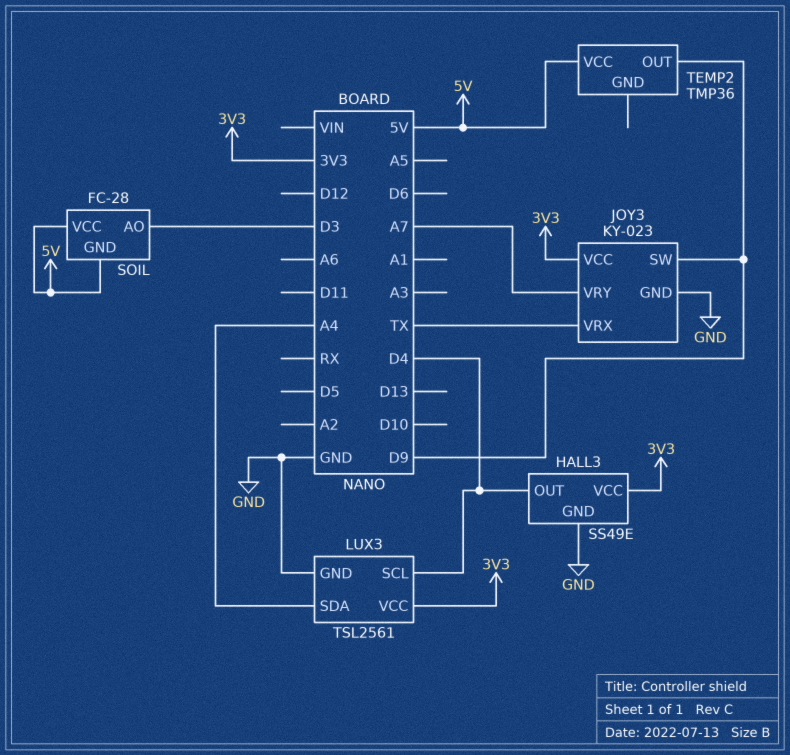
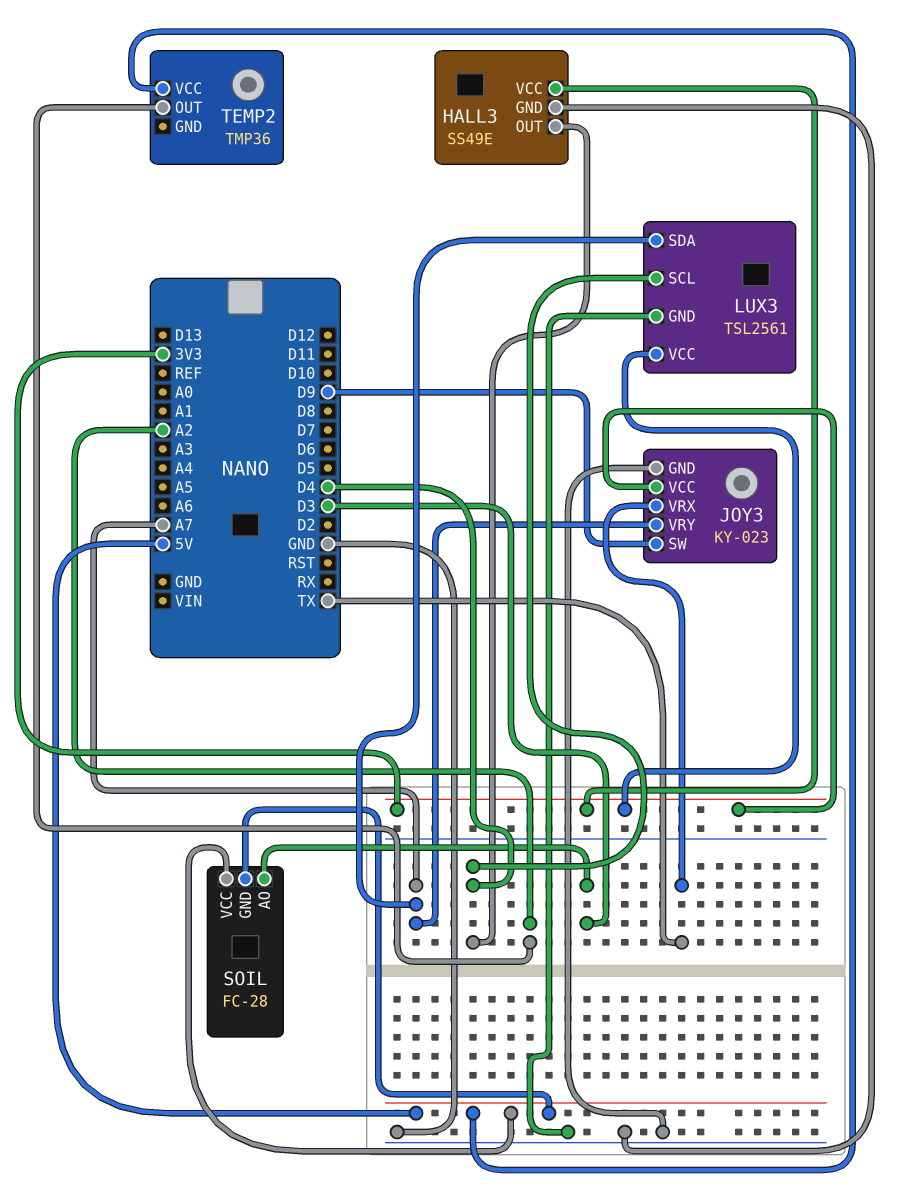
LUX3 pin SDA: A4 -> A7
TEMP2 pin OUT: D9 -> A2

